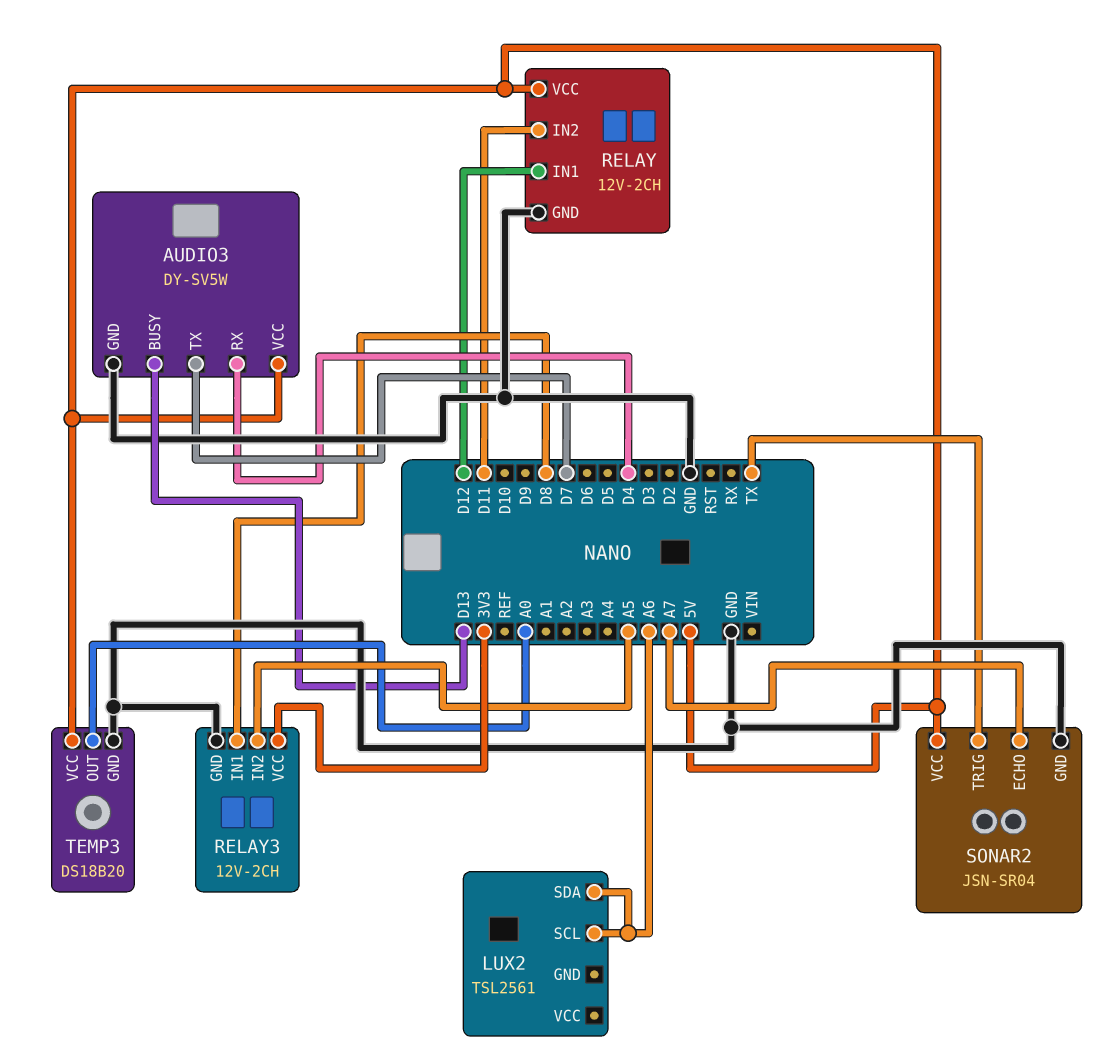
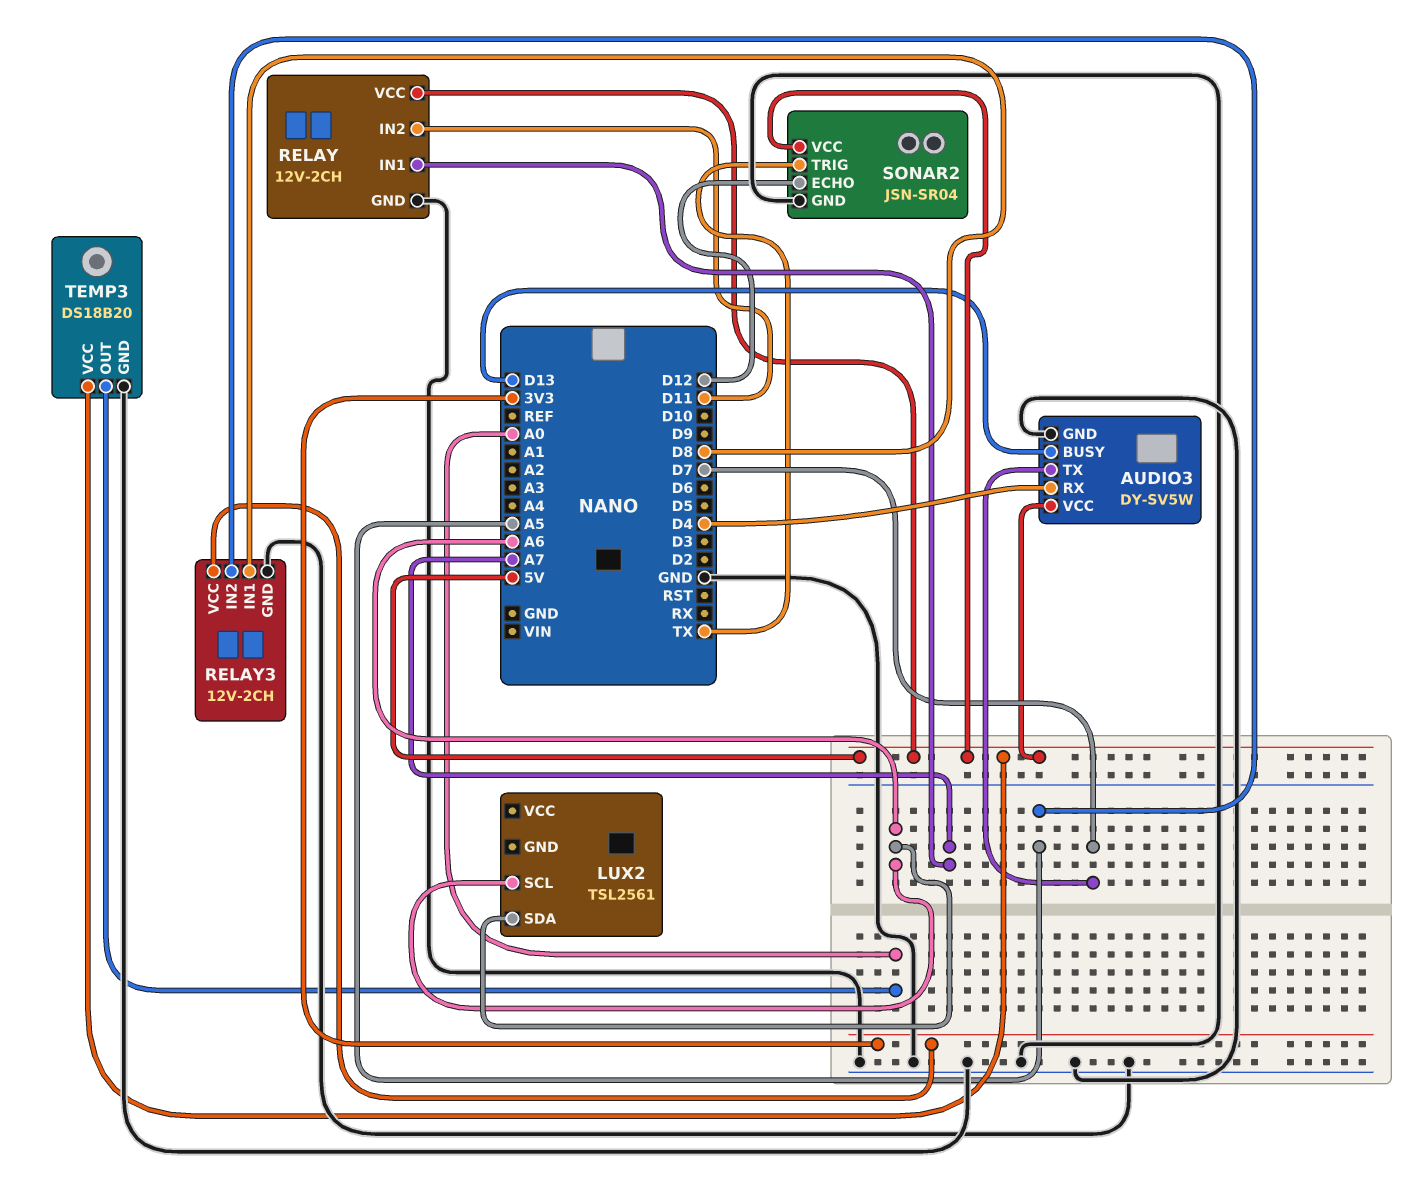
RELAY pin IN1: D12 -> A7
SONAR2 pin ECHO: A7 -> D12

